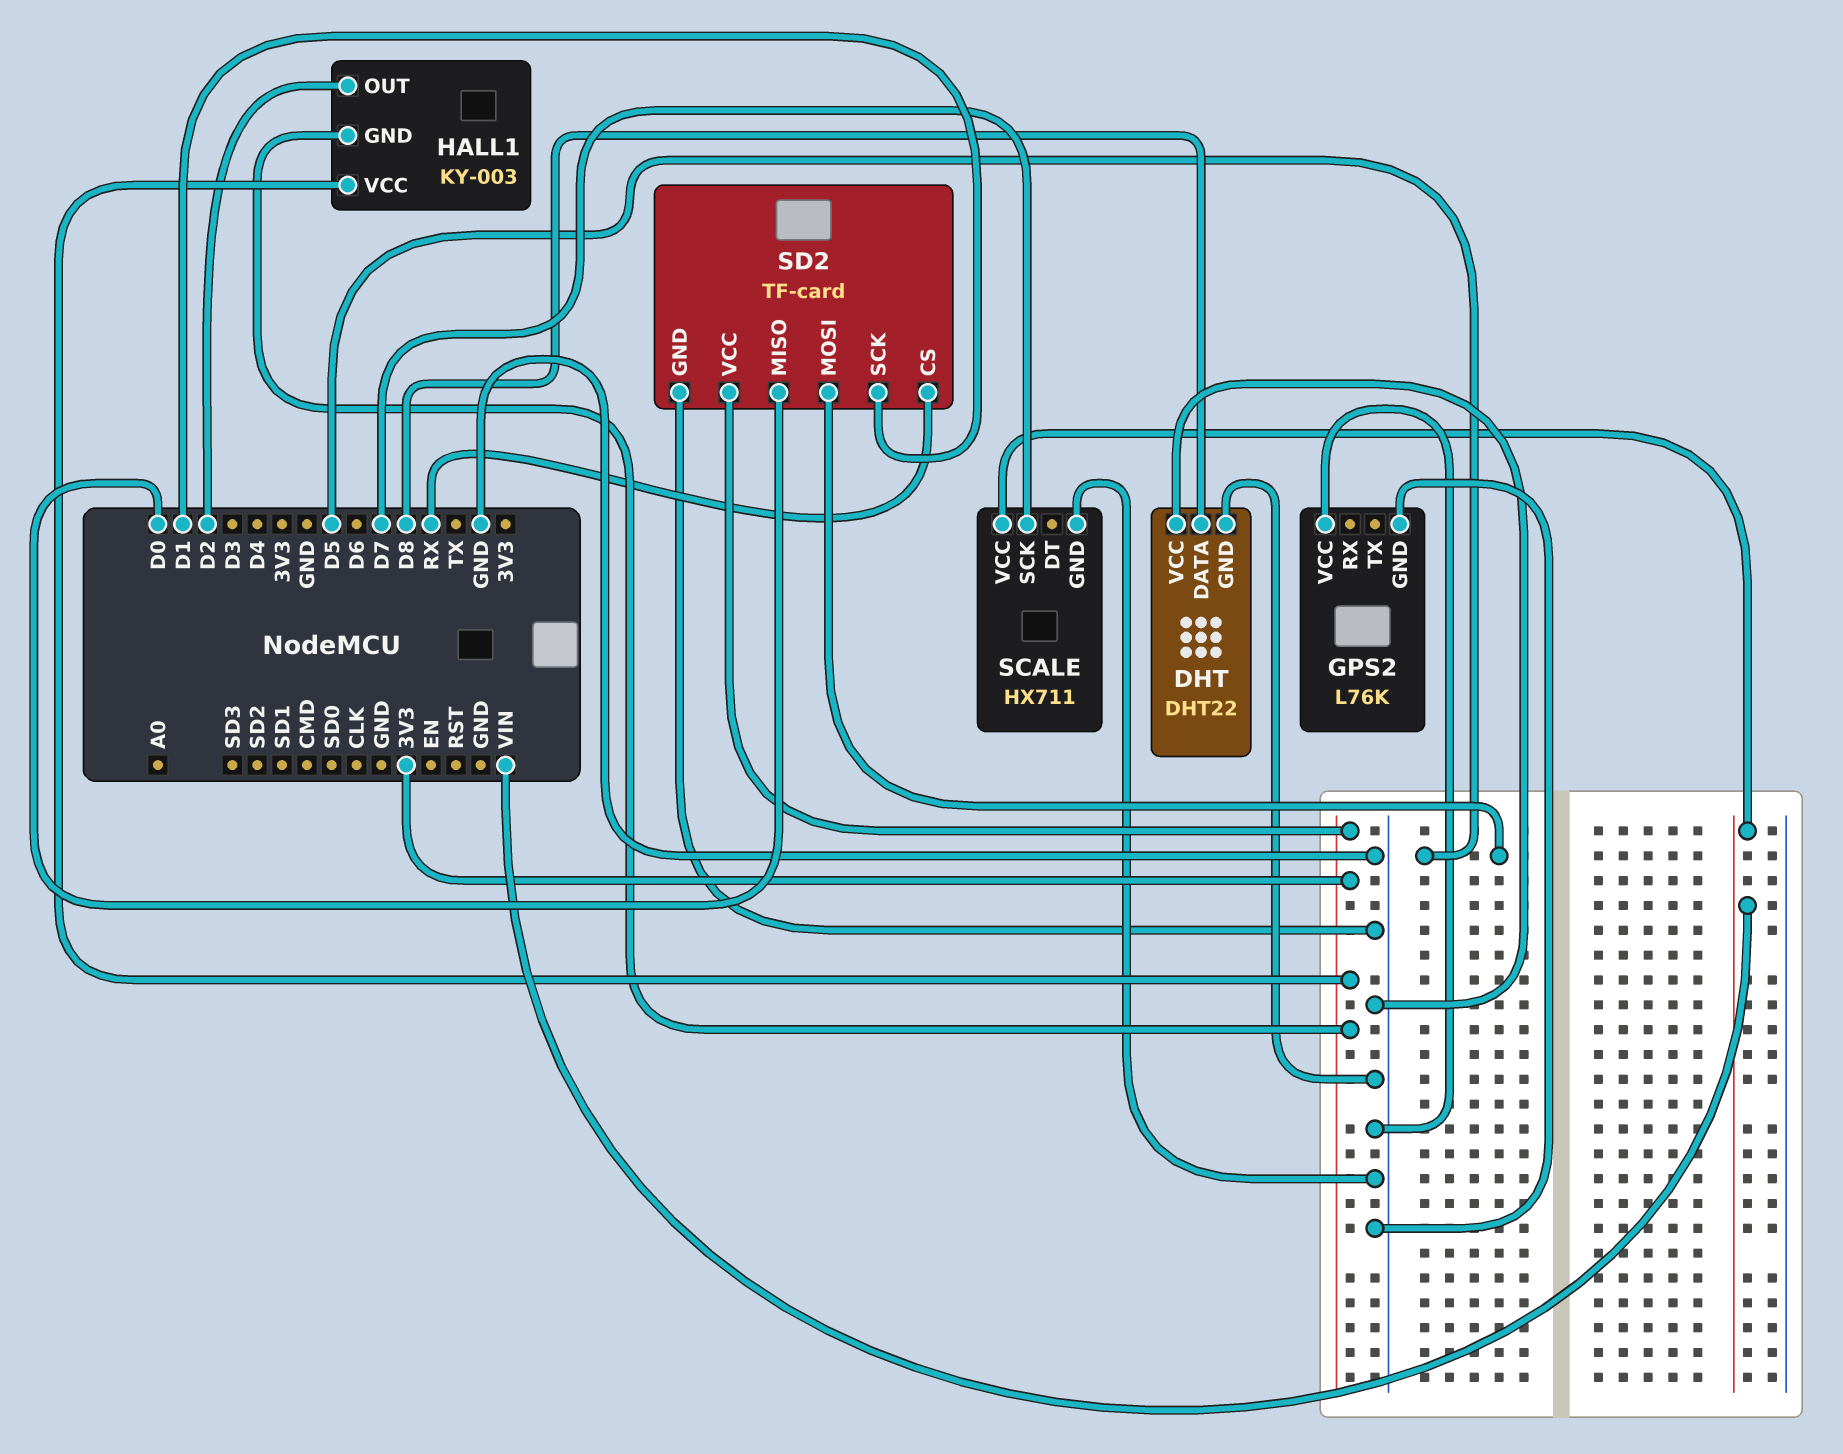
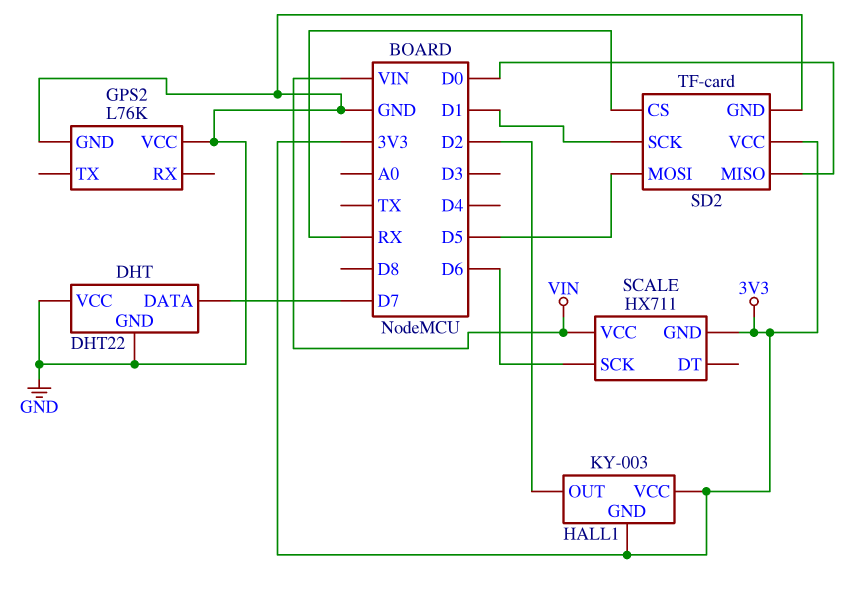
DHT pin DATA: D8 -> D7
SCALE pin GND: GND -> 3V3
SCALE pin SCK: D7 -> D6

